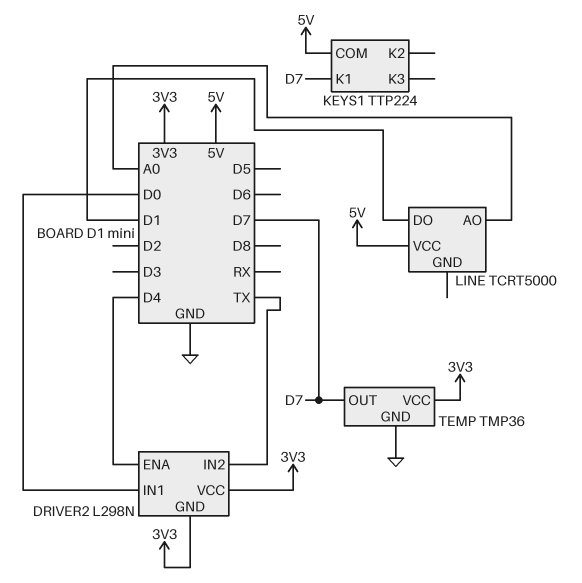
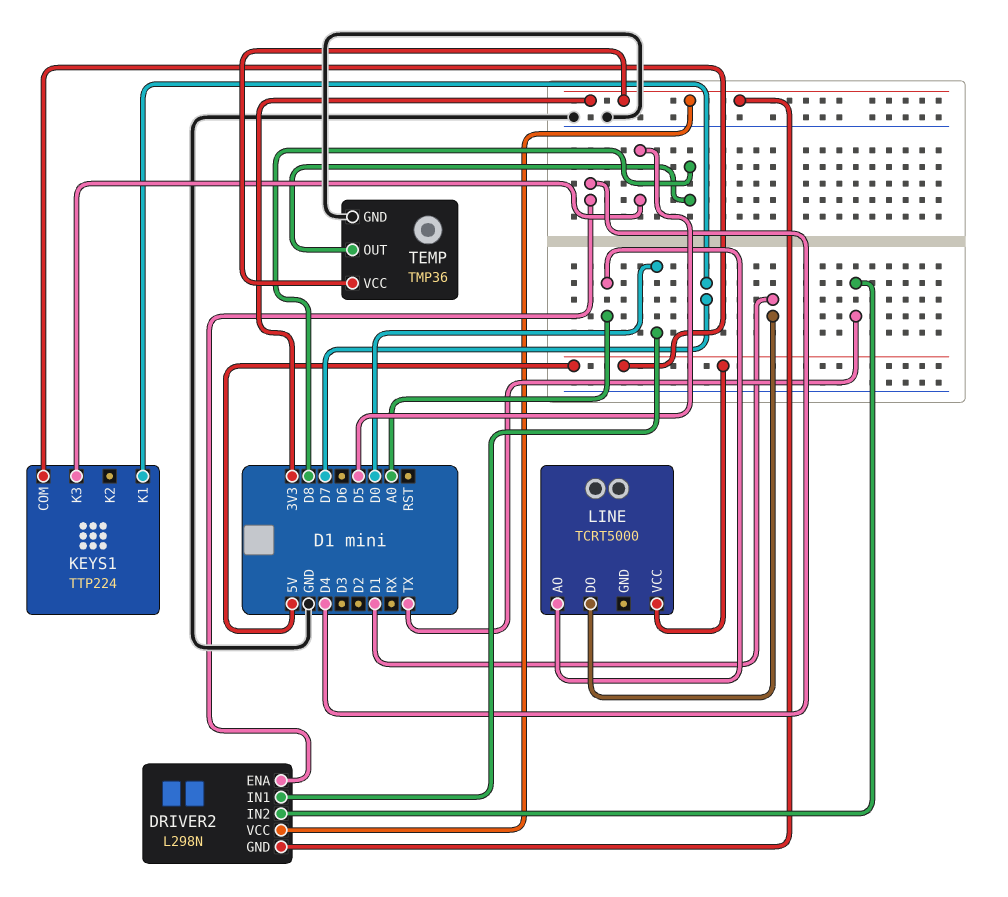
KEYS1 pin K3: none -> D5
TEMP pin OUT: D7 -> D8

